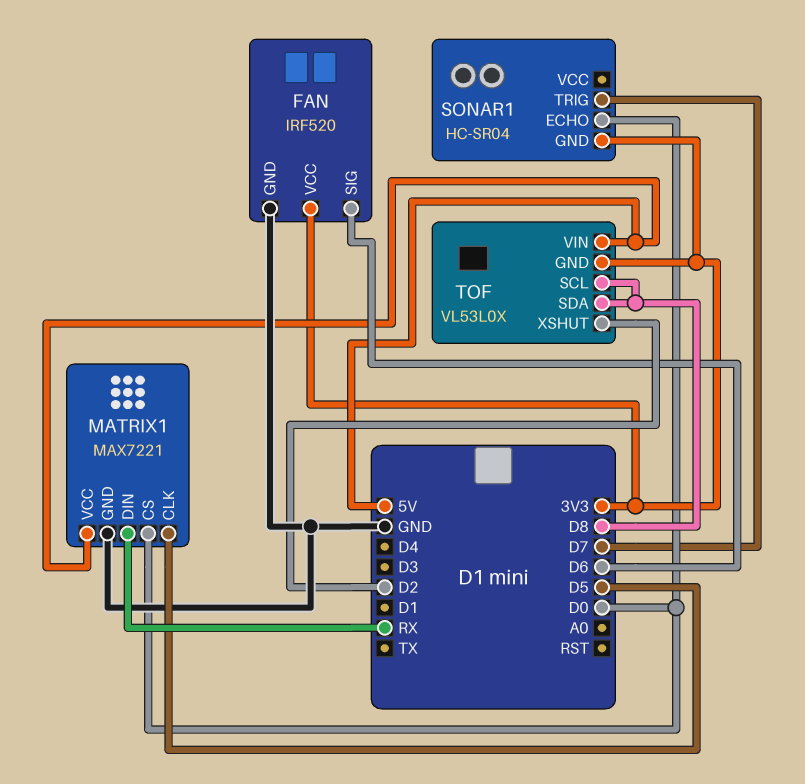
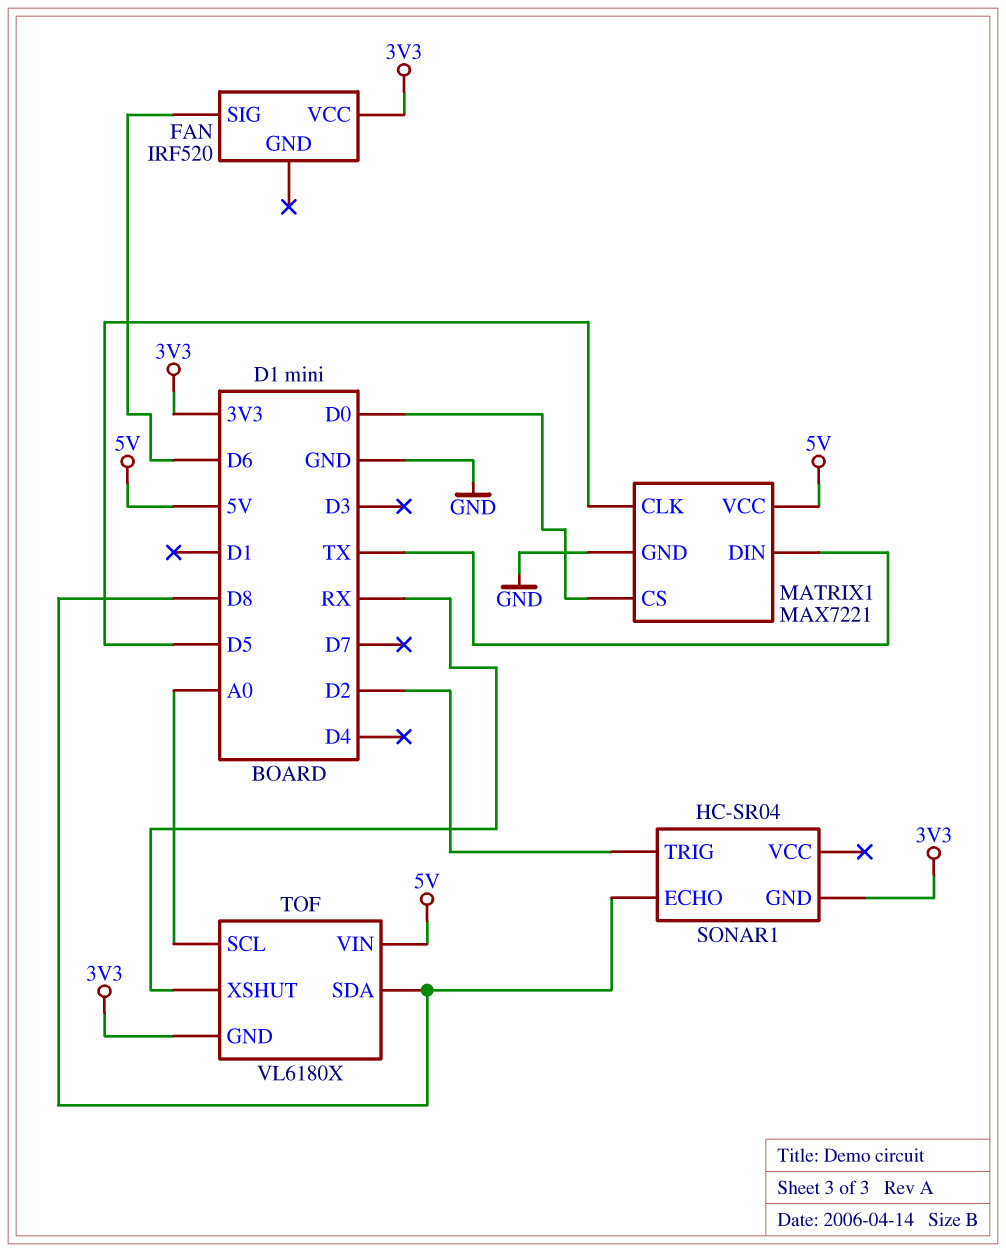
FAN pin GND: GND -> none
MATRIX1 pin DIN: RX -> TX
SONAR1 pin ECHO: D0 -> D8
SONAR1 pin TRIG: D7 -> D2
TOF: VL53L0X -> VL6180X
TOF pin SCL: D8 -> A0
TOF pin XSHUT: D2 -> RX

